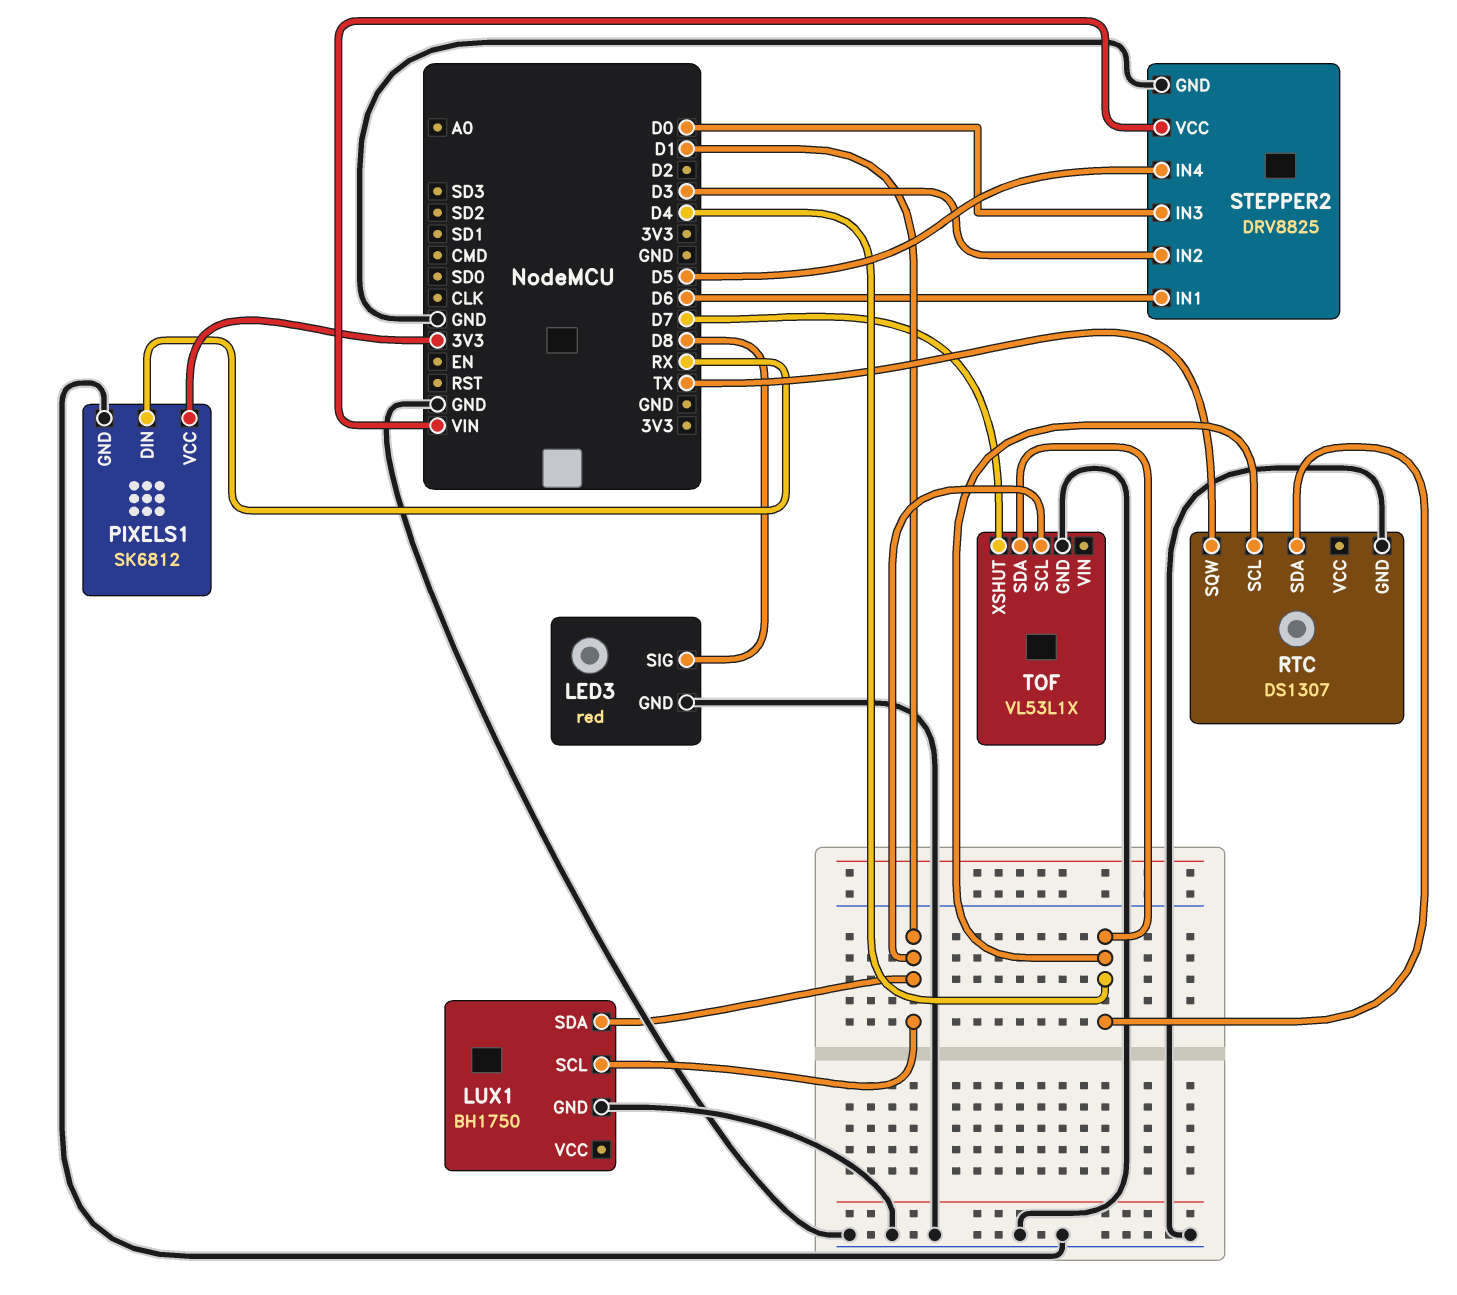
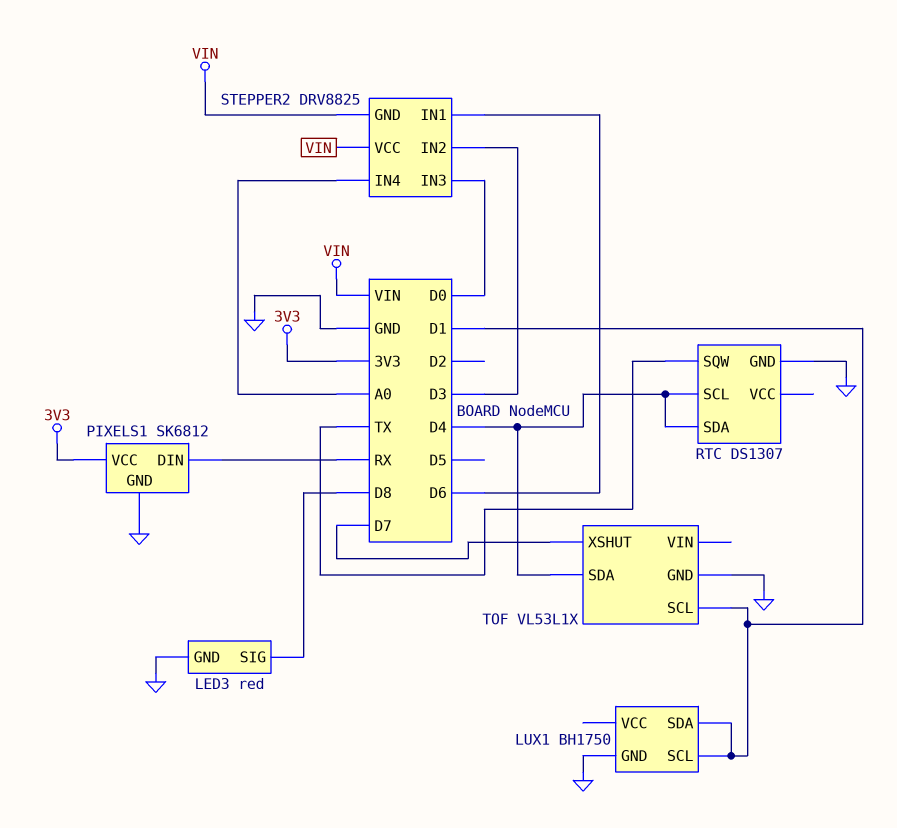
STEPPER2 pin GND: GND -> VIN
STEPPER2 pin IN4: D5 -> A0

